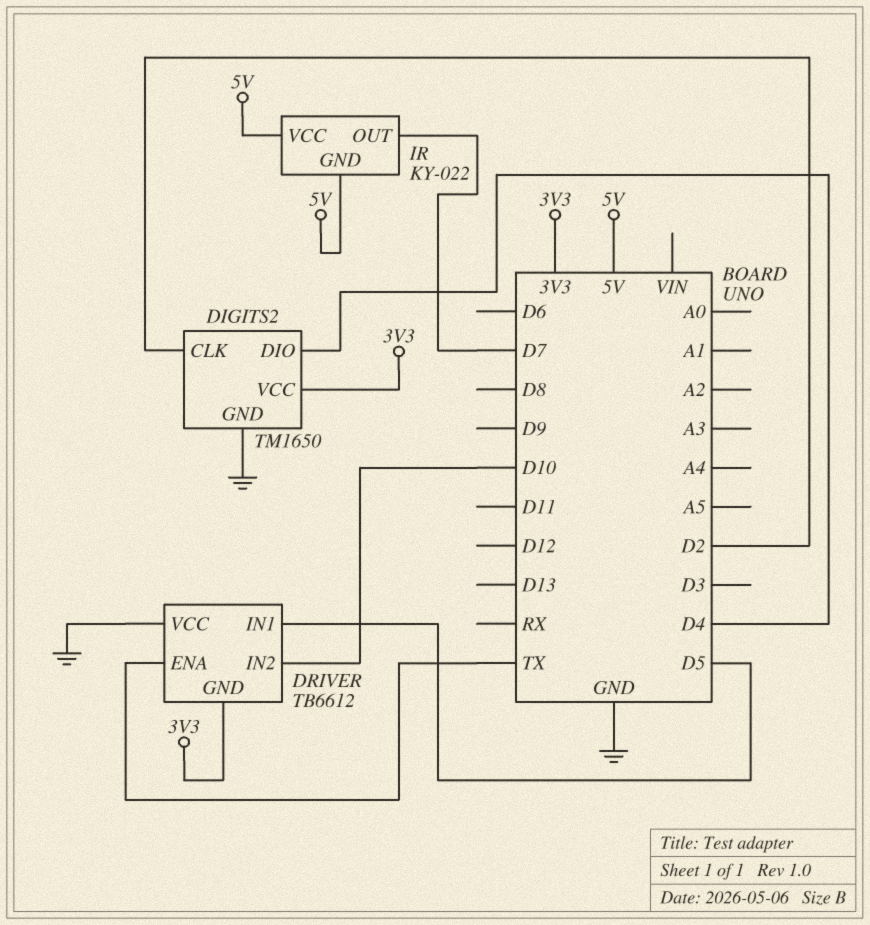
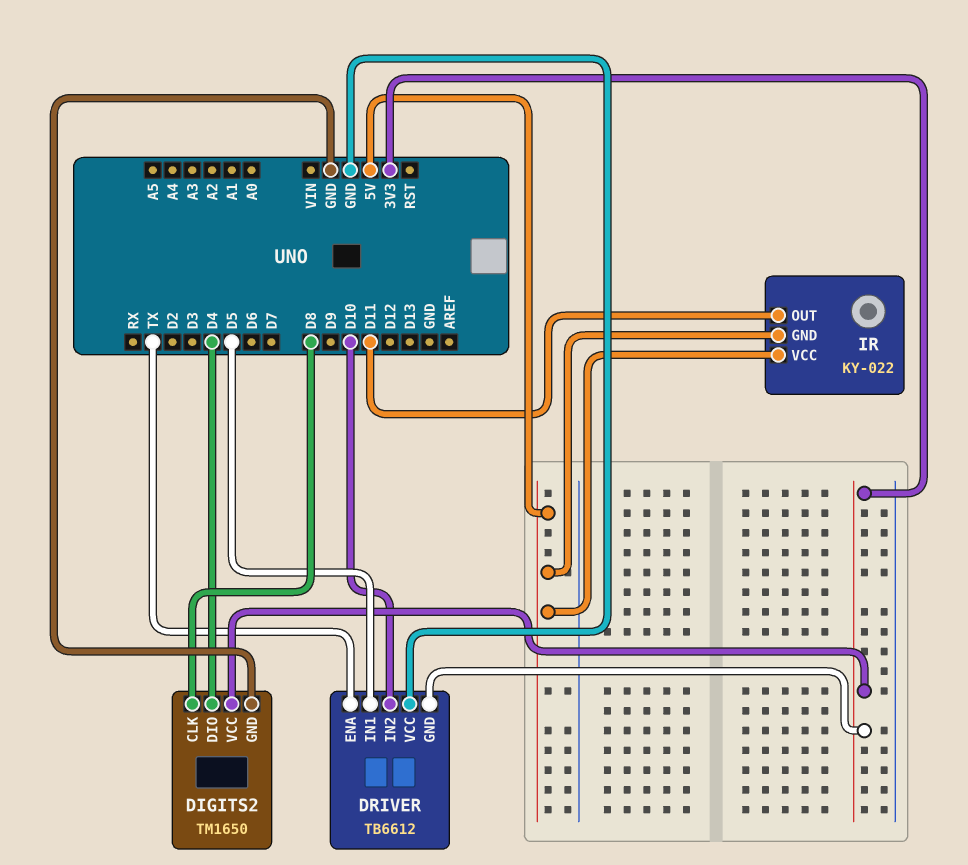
DIGITS2 pin CLK: D2 -> D8
IR pin OUT: D7 -> D11

